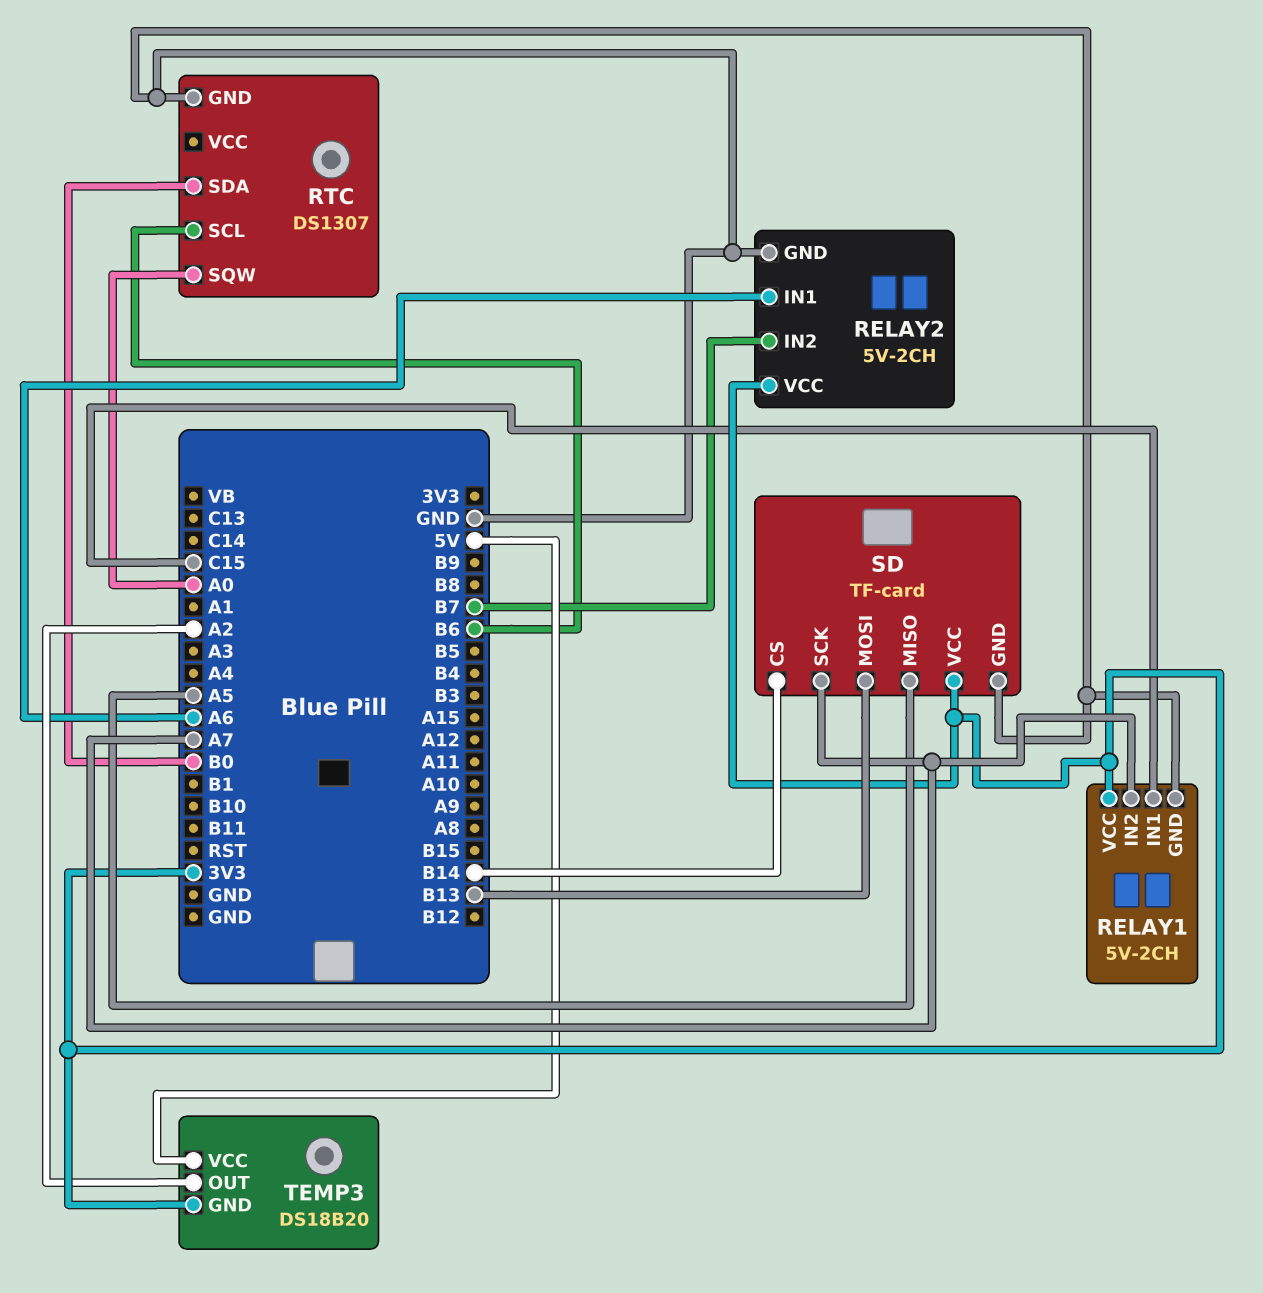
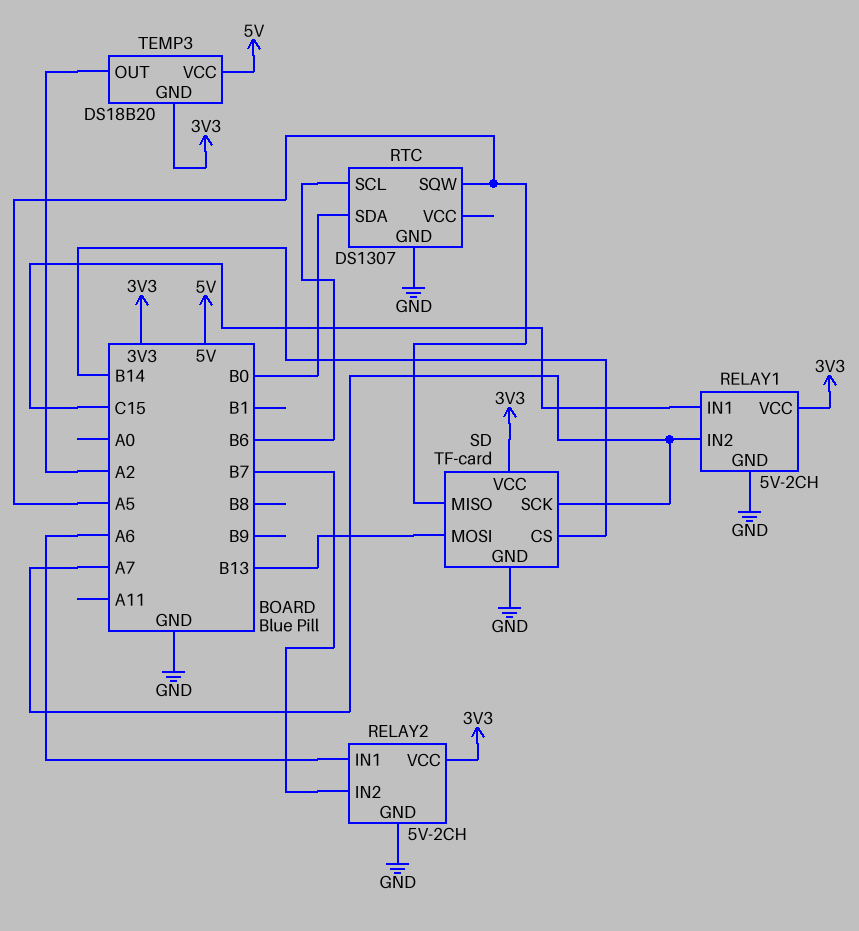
RTC pin SQW: A0 -> A5

